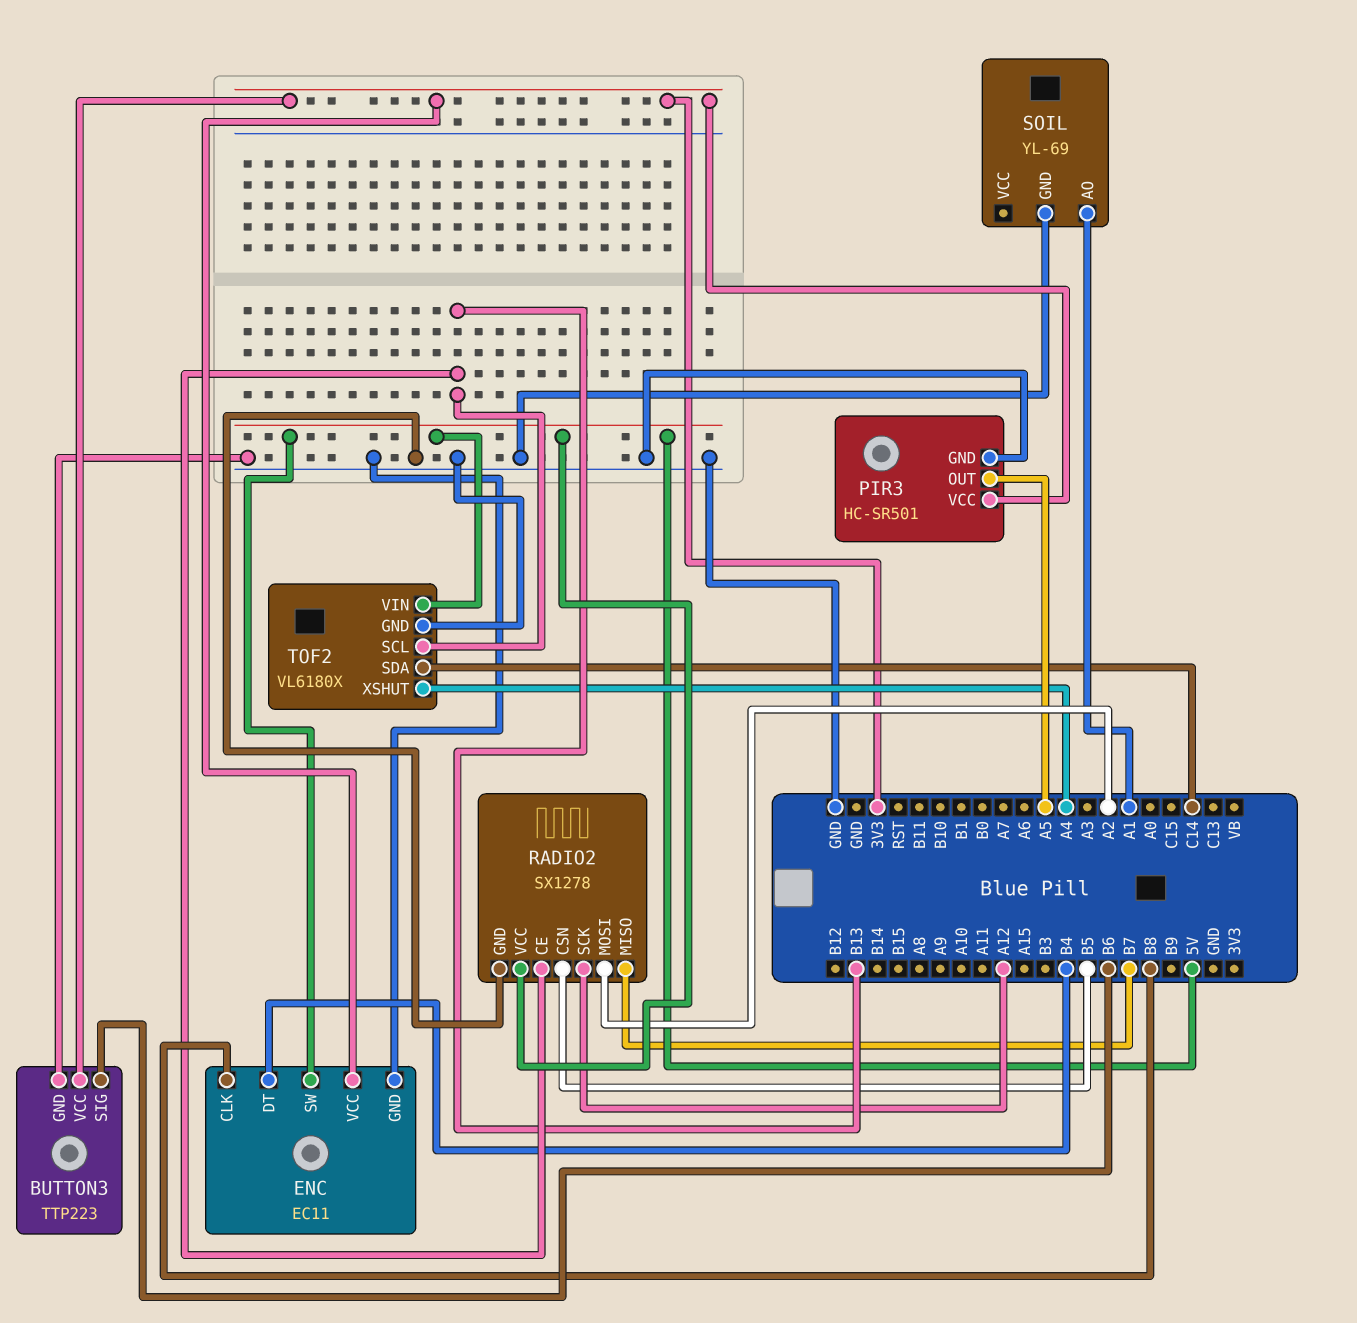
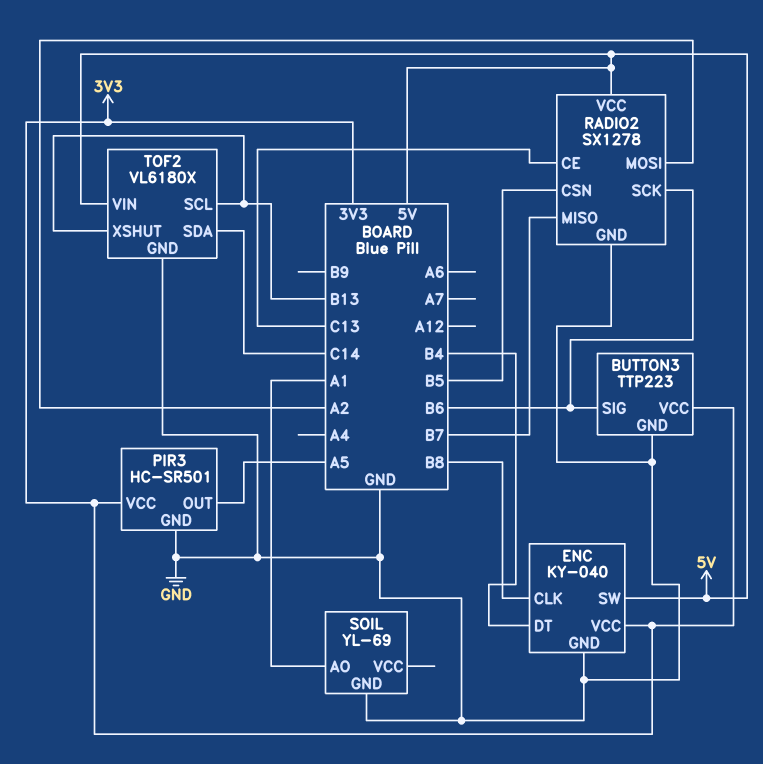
ENC: EC11 -> KY-040
RADIO2 pin CE: B13 -> C13
RADIO2 pin SCK: A12 -> B6
TOF2 pin XSHUT: A4 -> B13

